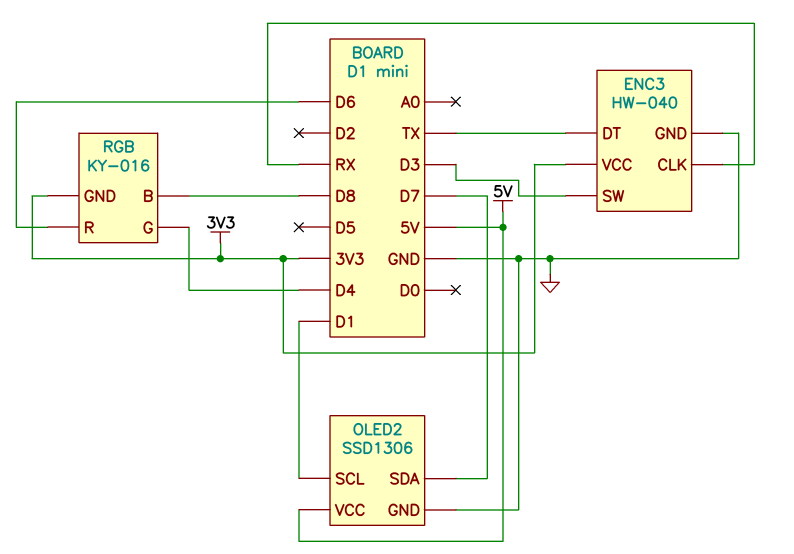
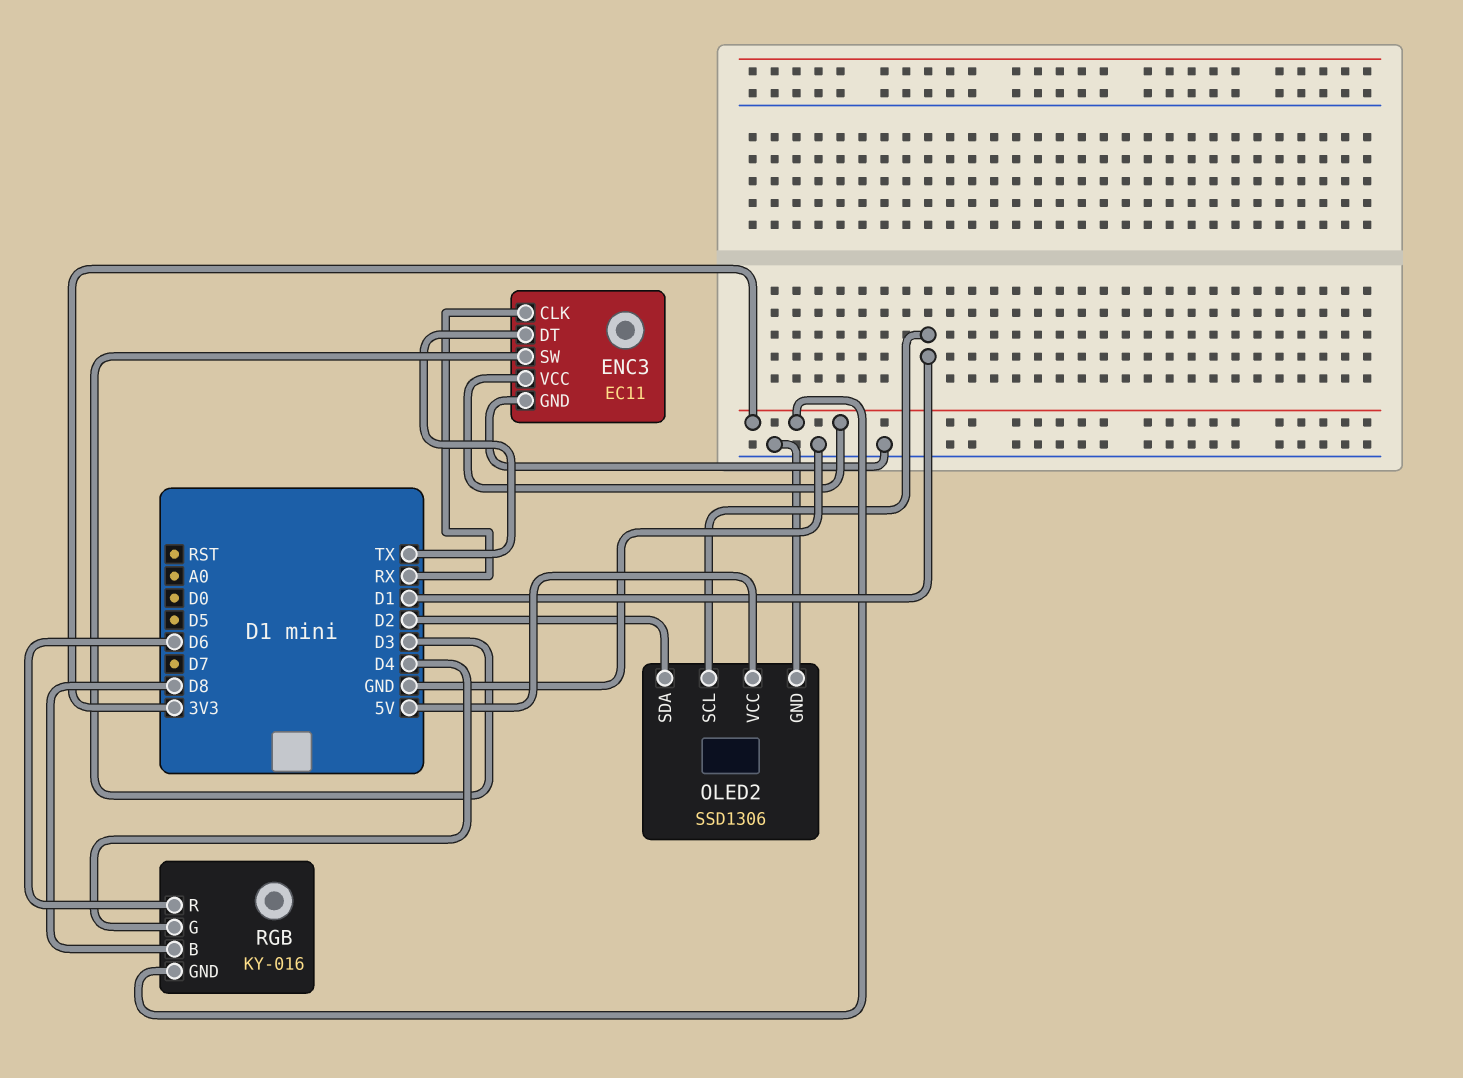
ENC3: HW-040 -> EC11
OLED2 pin SDA: D7 -> D2

